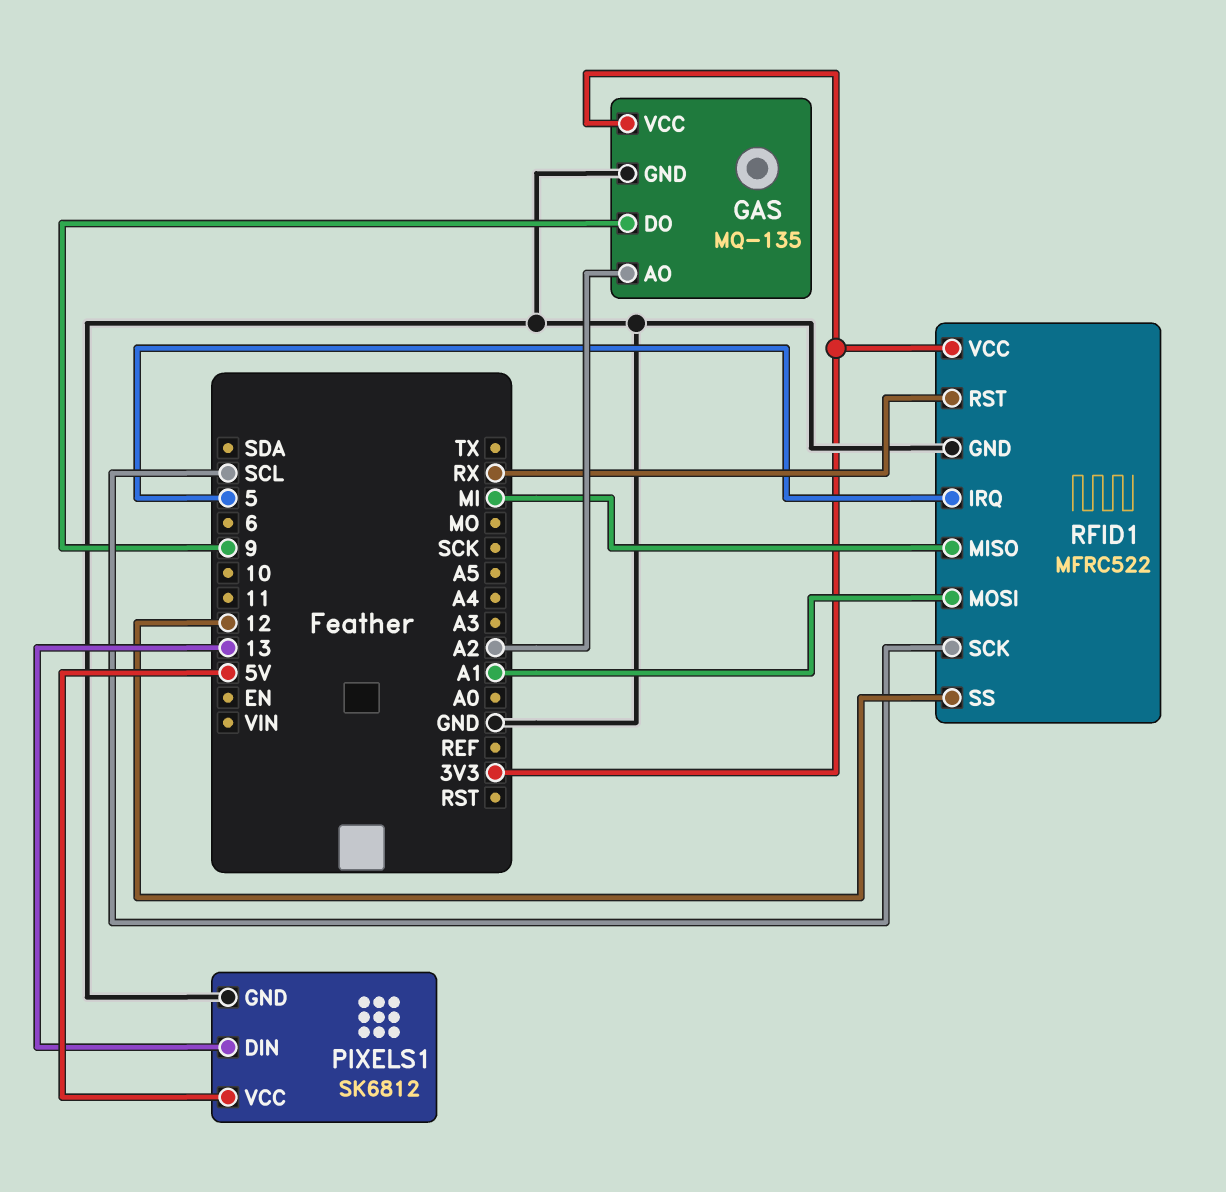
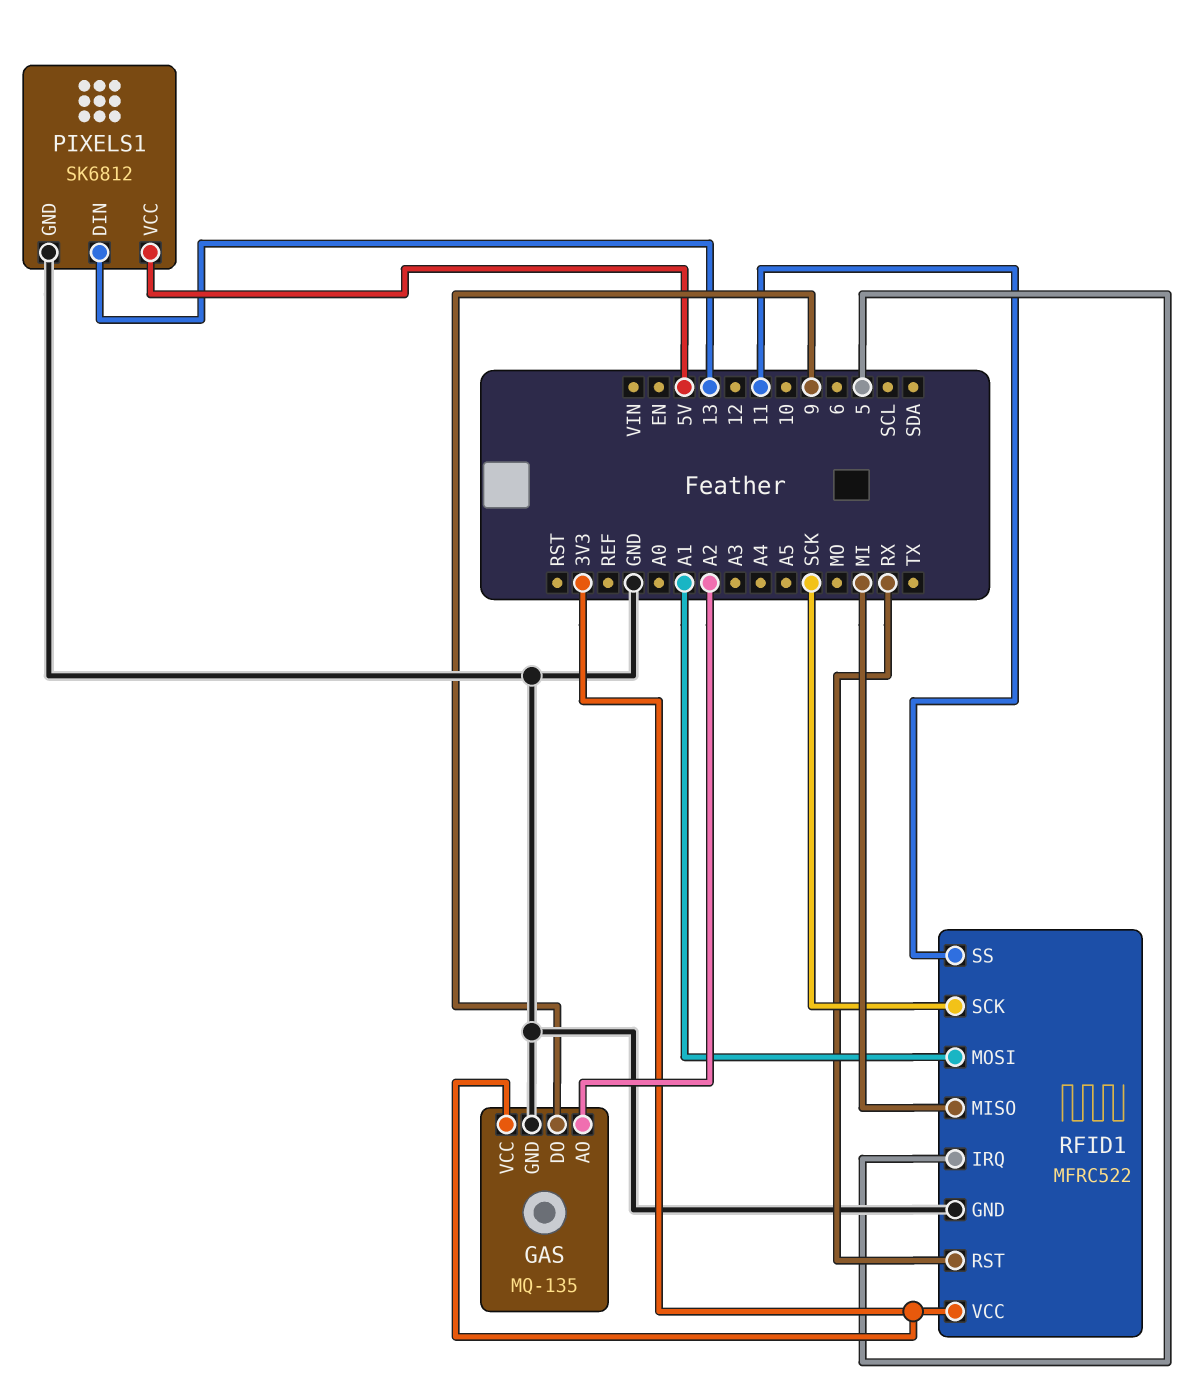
RFID1 pin SCK: SCL -> SCK
RFID1 pin SS: 12 -> 11

